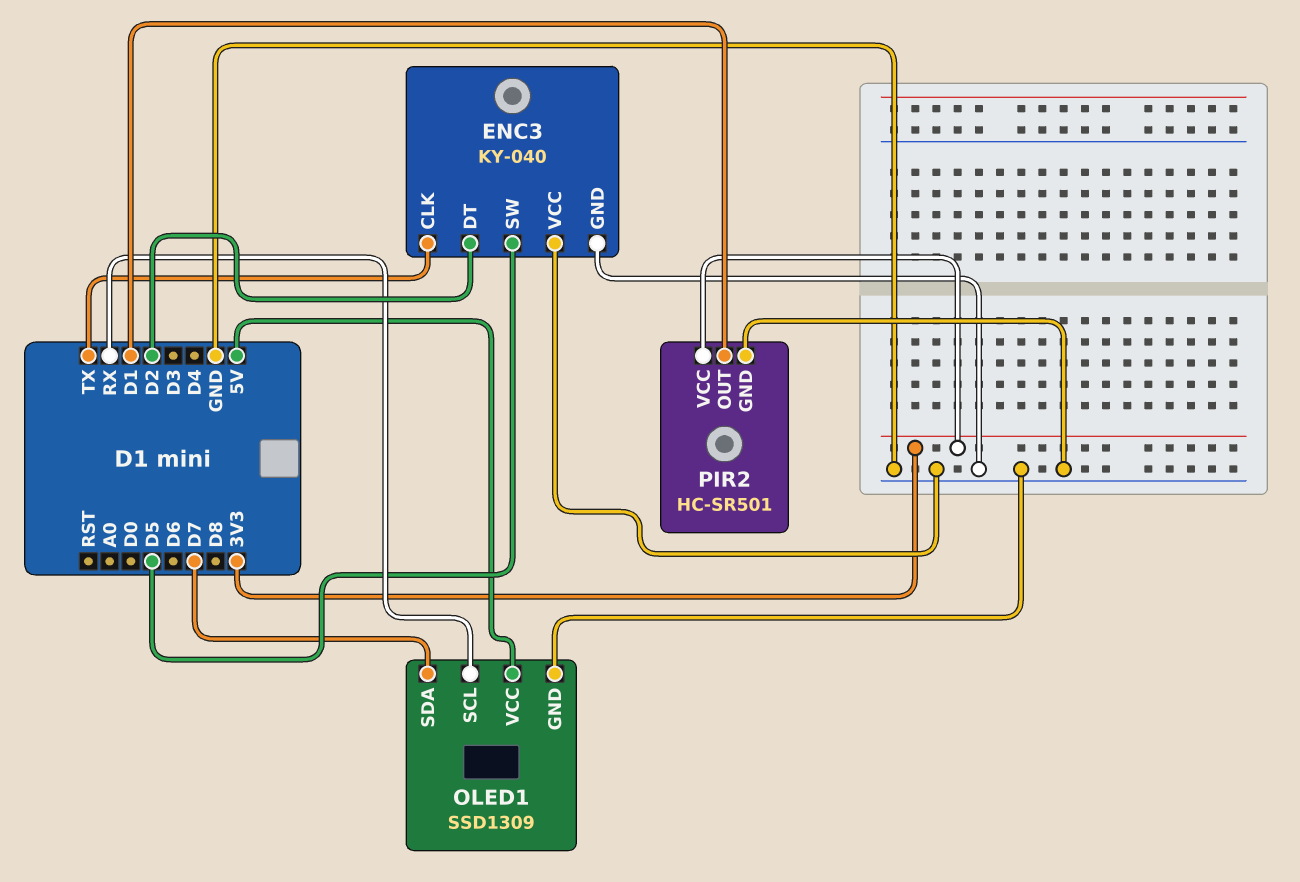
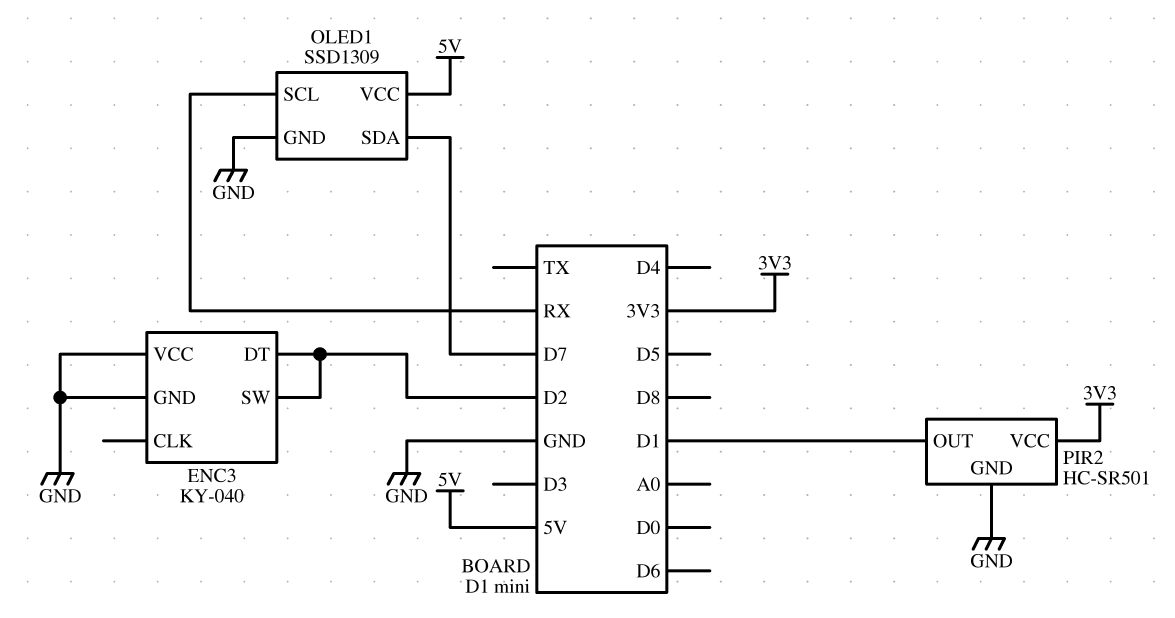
ENC3 pin CLK: TX -> none
ENC3 pin SW: D5 -> D2

